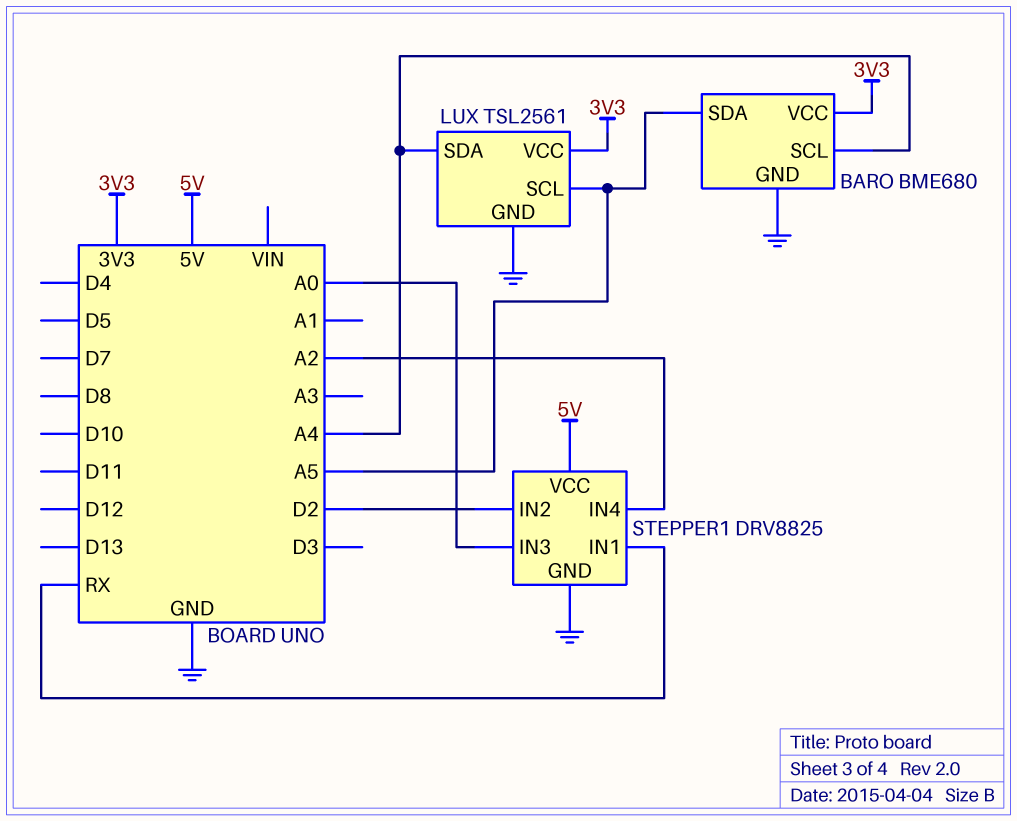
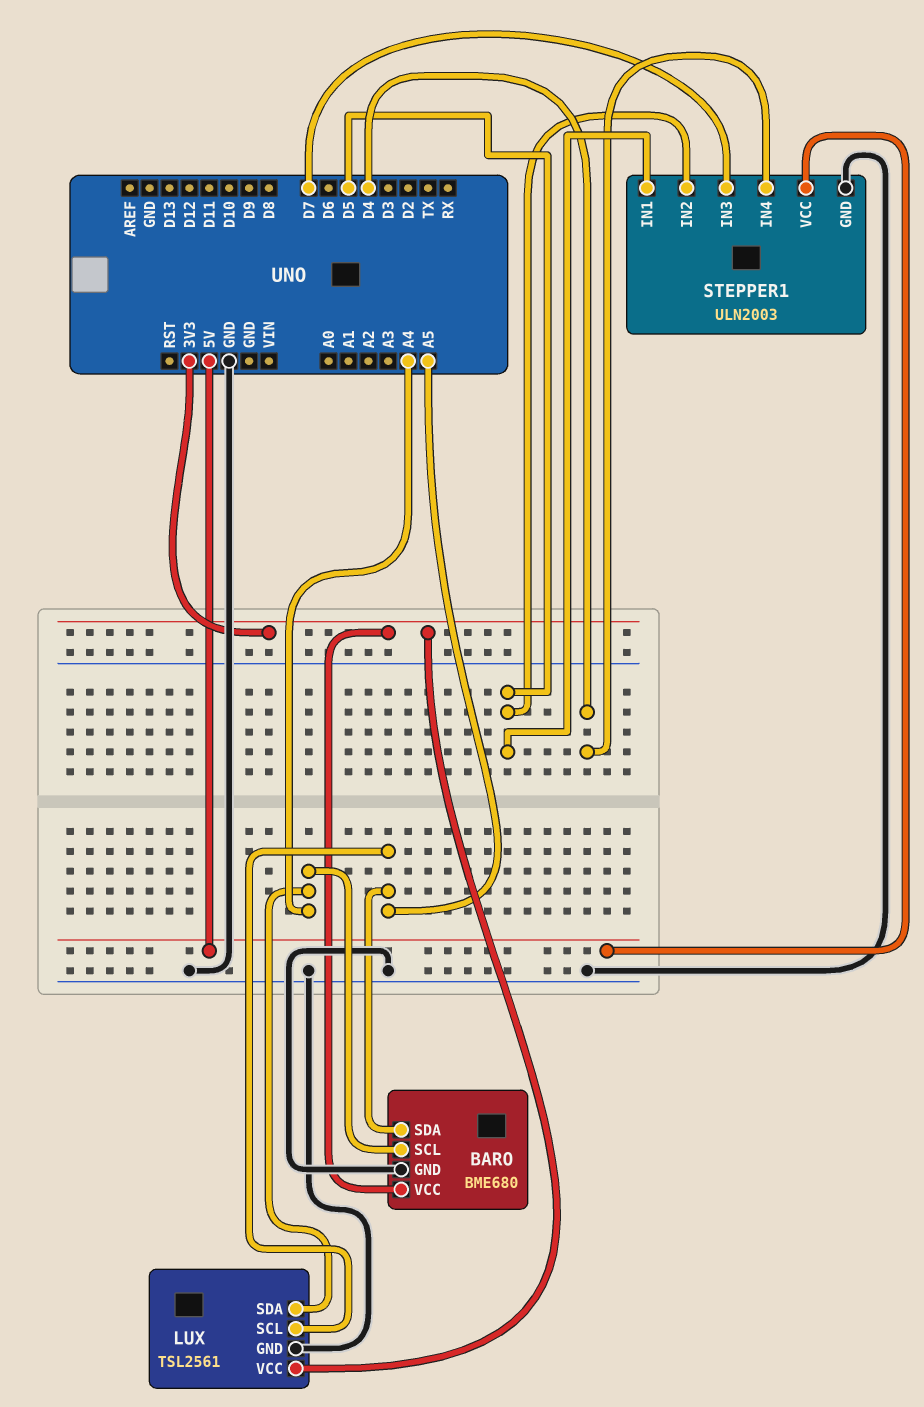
STEPPER1: DRV8825 -> ULN2003
STEPPER1 pin IN1: RX -> D5
STEPPER1 pin IN2: D2 -> D5
STEPPER1 pin IN3: A0 -> D7
STEPPER1 pin IN4: A2 -> D4

